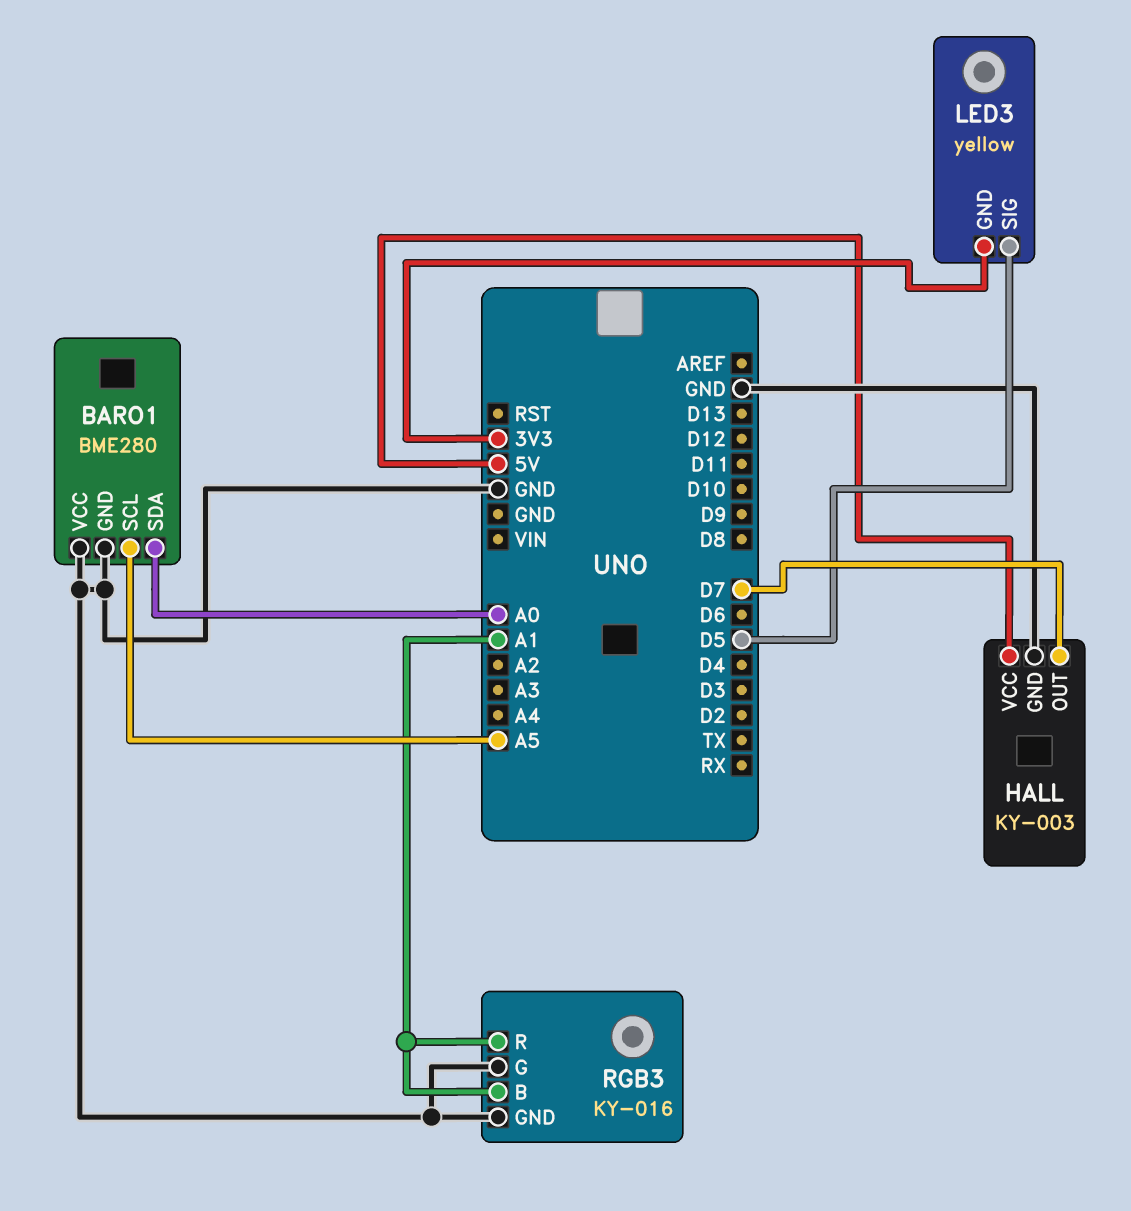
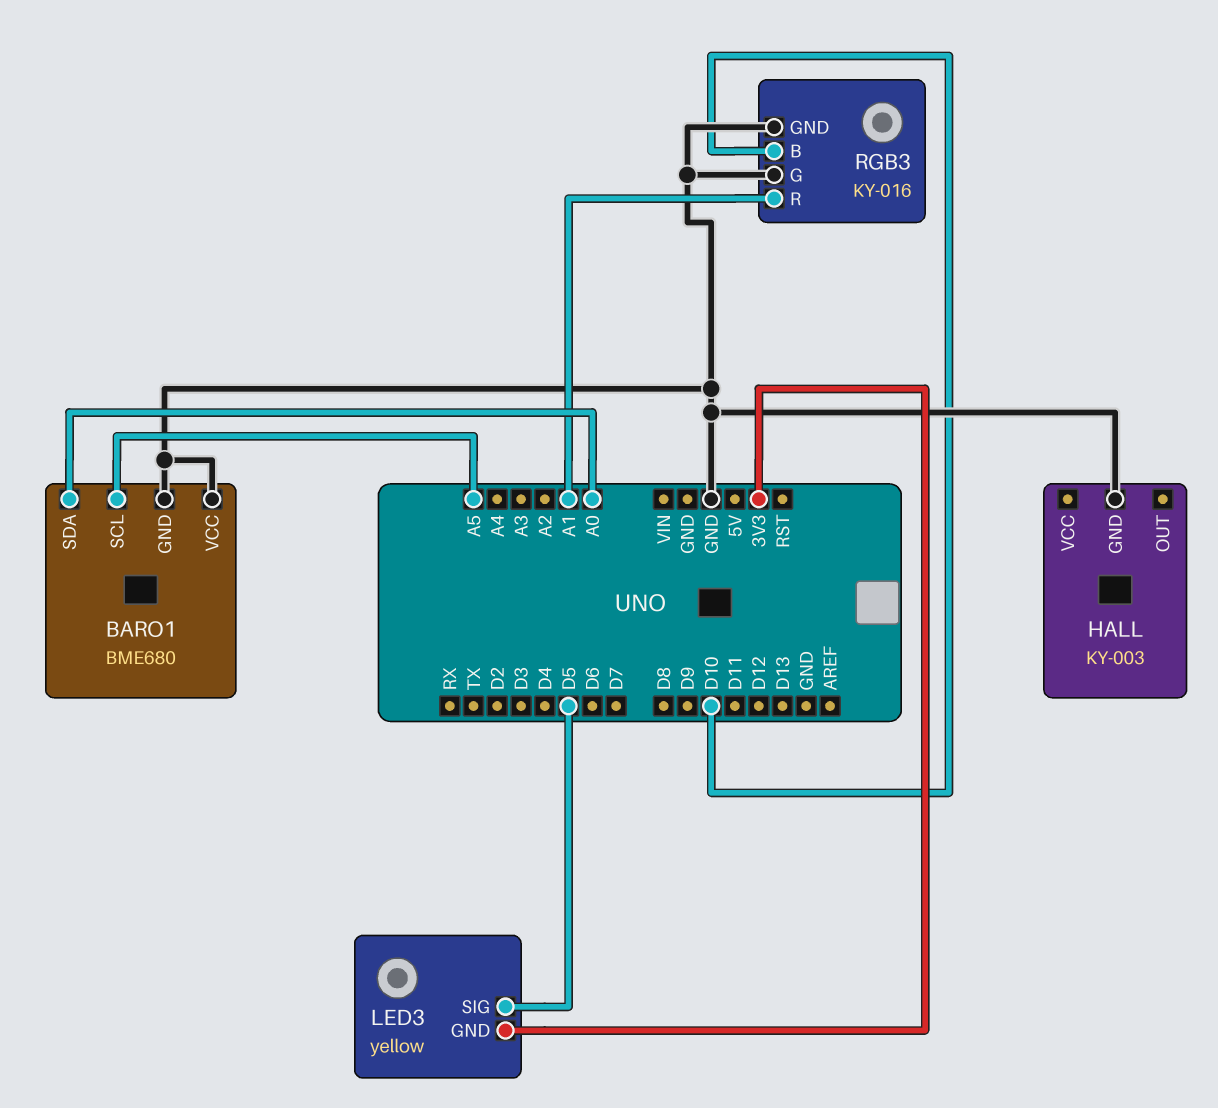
BARO1: BME280 -> BME680
HALL pin OUT: D7 -> none
HALL pin VCC: 5V -> none
RGB3 pin B: A1 -> D10

